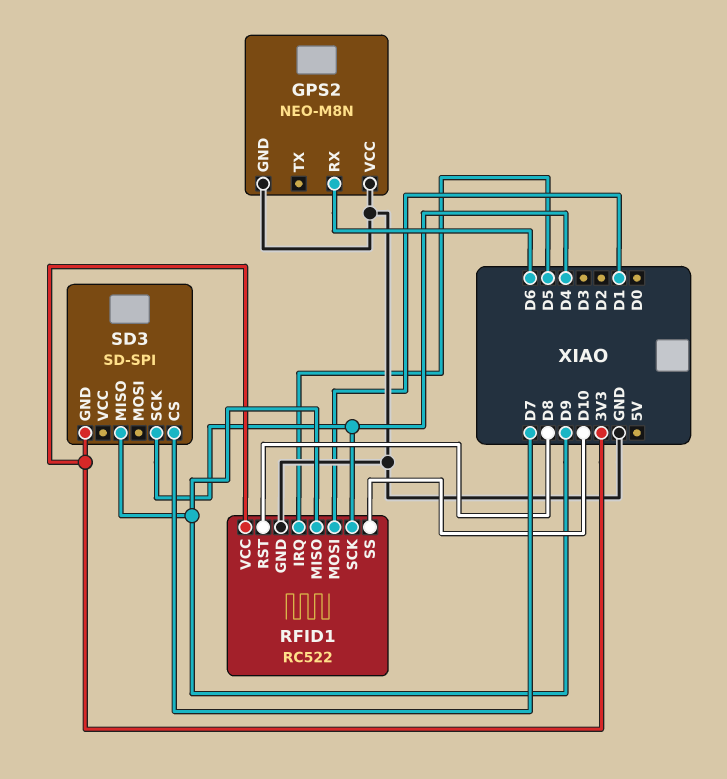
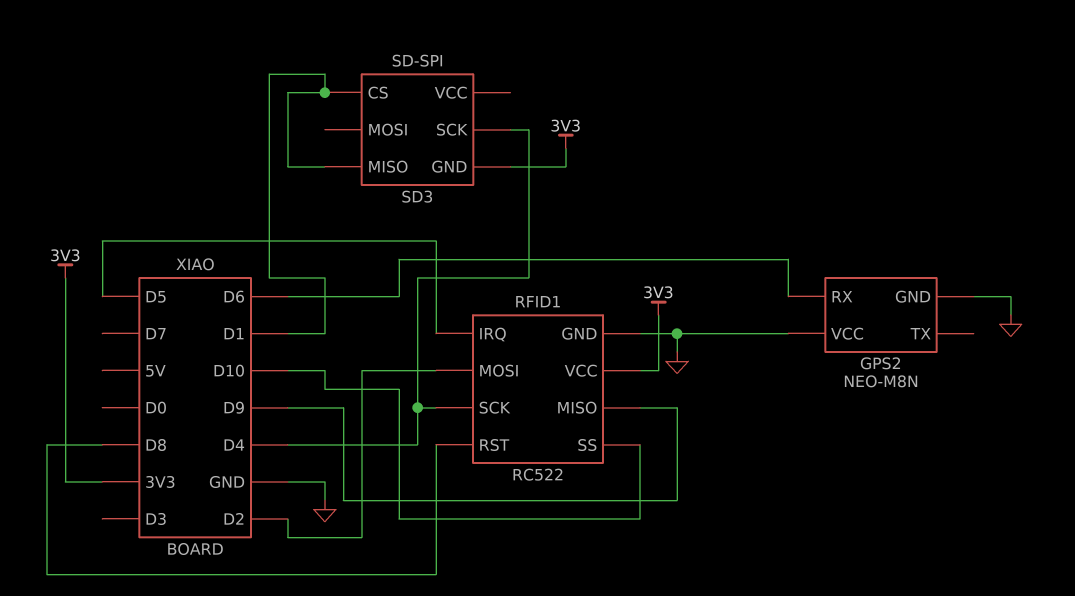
RFID1 pin MOSI: D1 -> D2
SD3 pin CS: D7 -> D1
SD3 pin MISO: D9 -> D1

